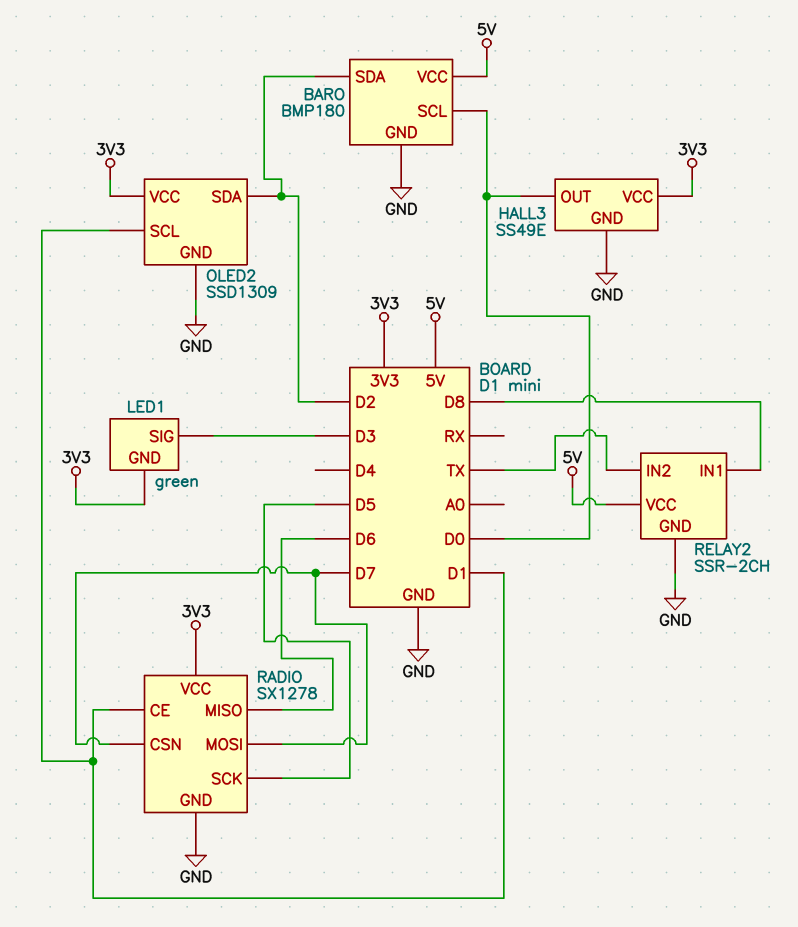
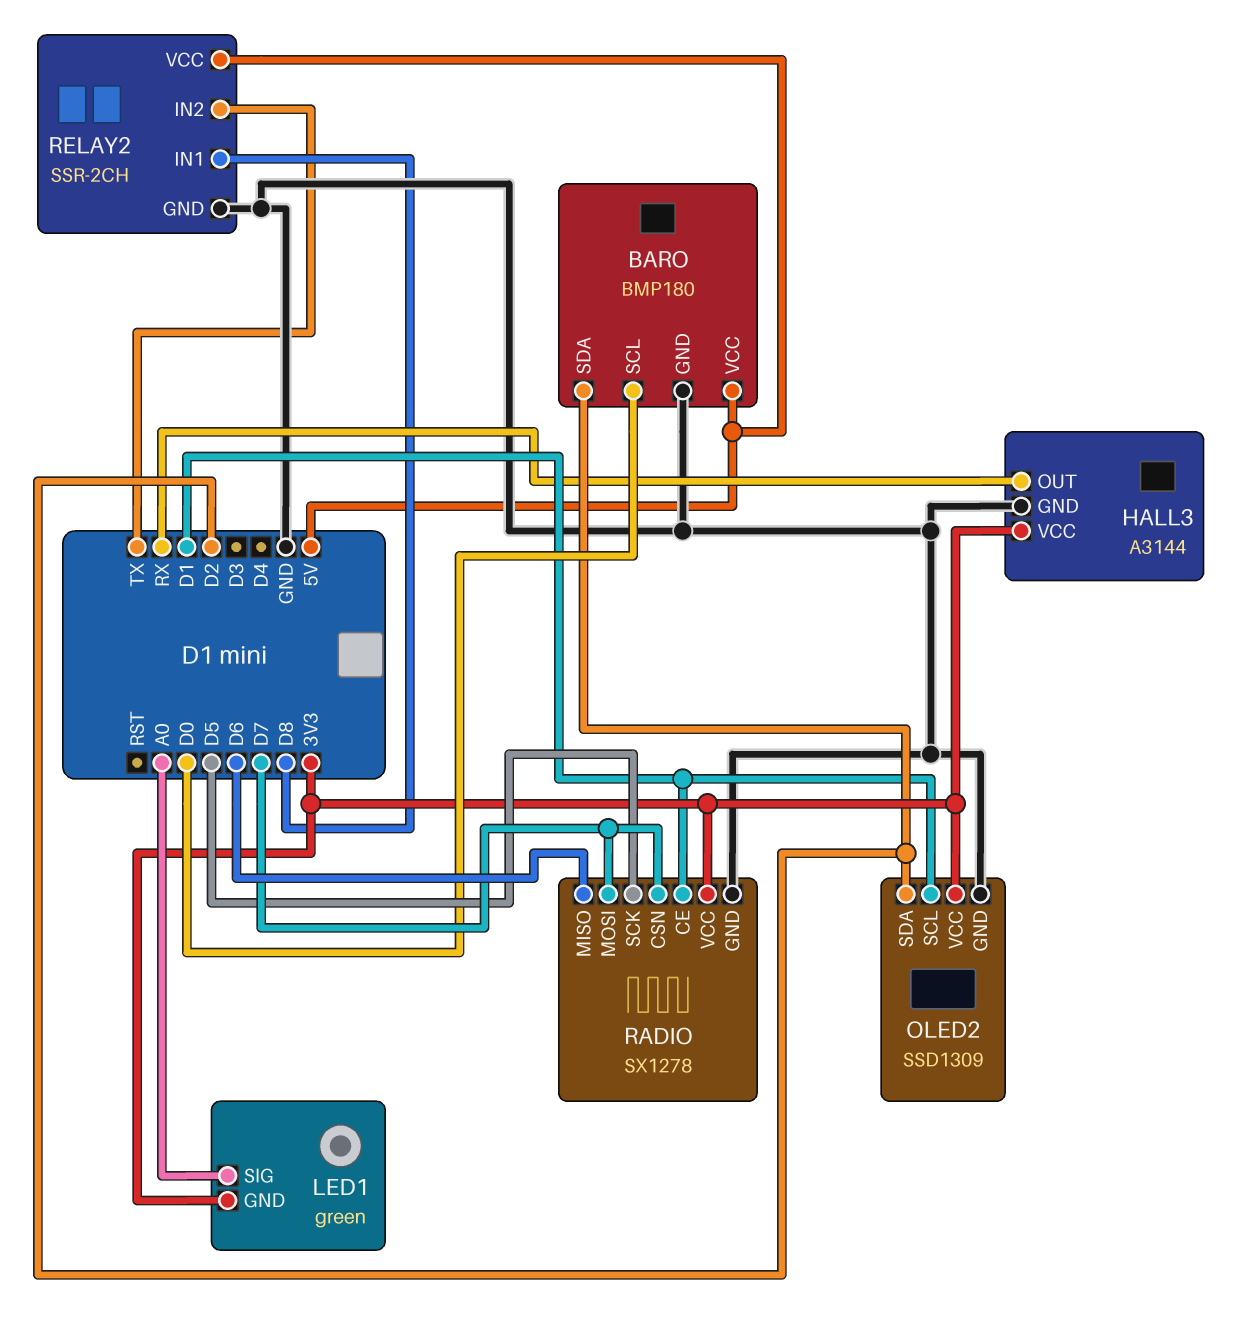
HALL3: SS49E -> A3144
HALL3 pin OUT: D0 -> RX
LED1 pin SIG: D3 -> A0

